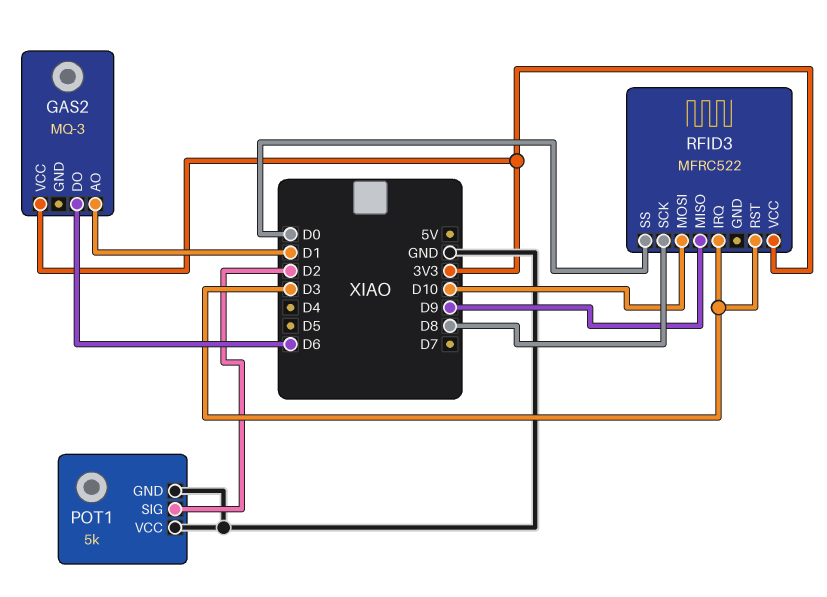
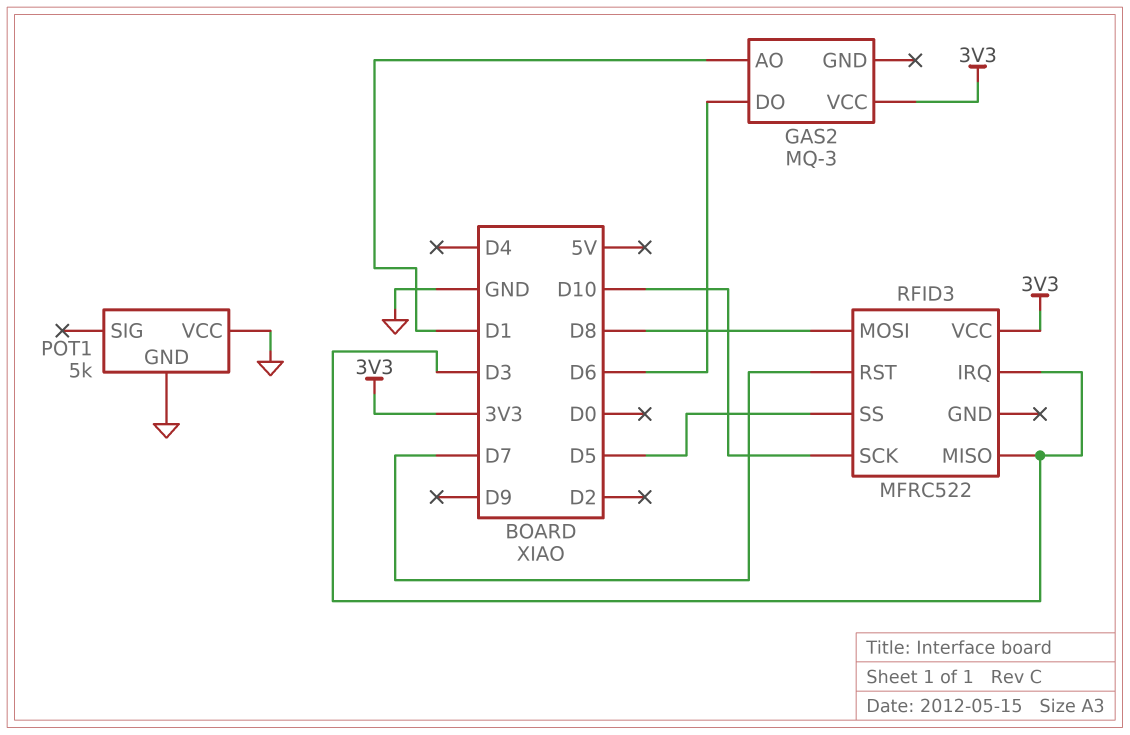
POT1 pin SIG: D2 -> none
RFID3 pin MISO: D9 -> D3
RFID3 pin MOSI: D10 -> D8
RFID3 pin RST: D3 -> D7
RFID3 pin SCK: D8 -> D10
RFID3 pin SS: D0 -> D5

